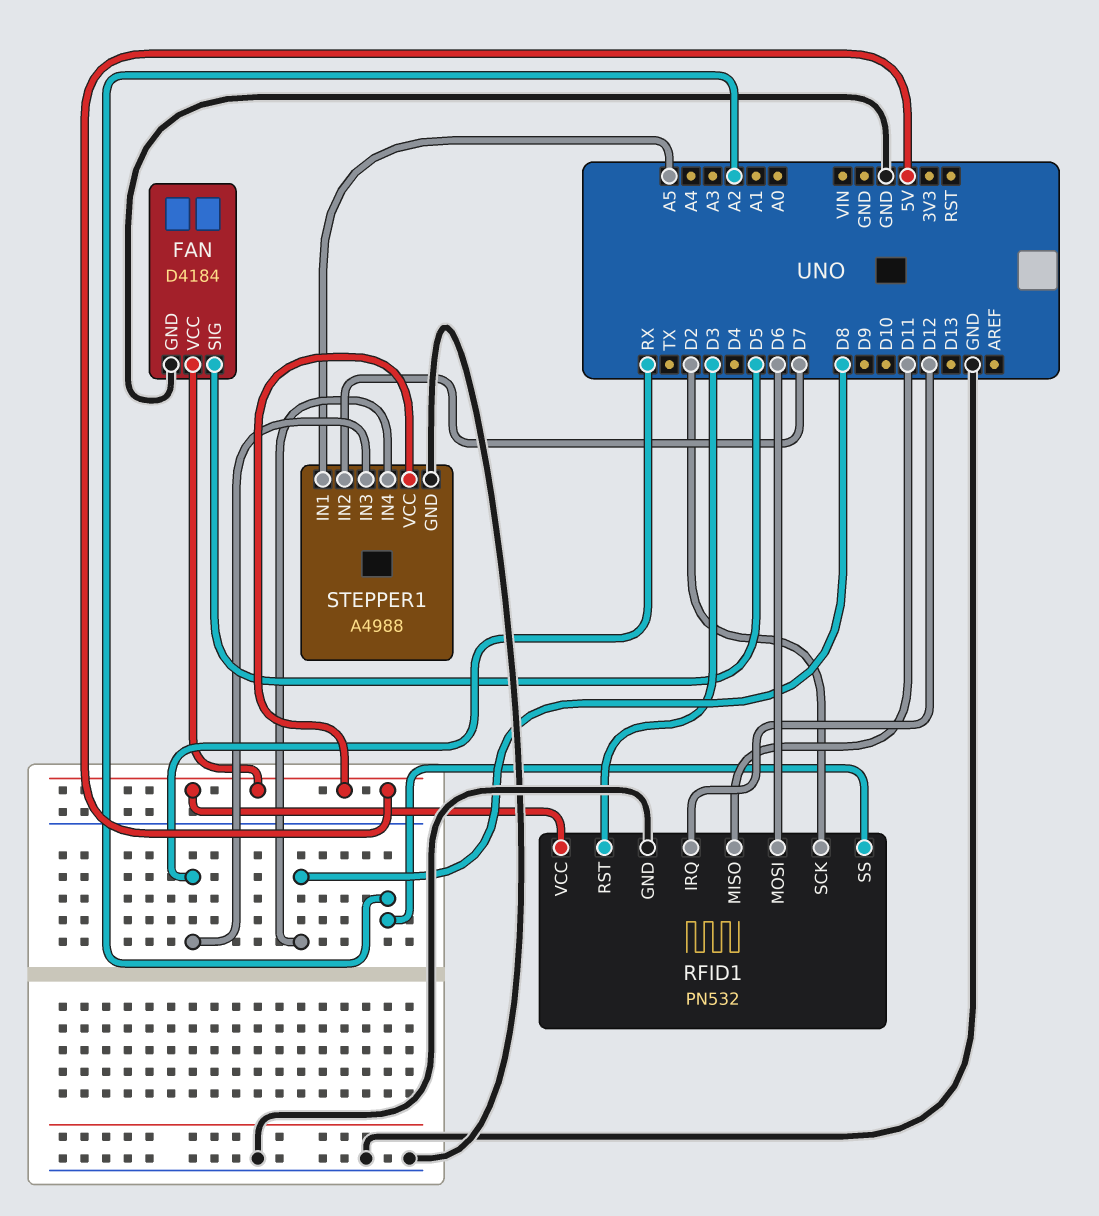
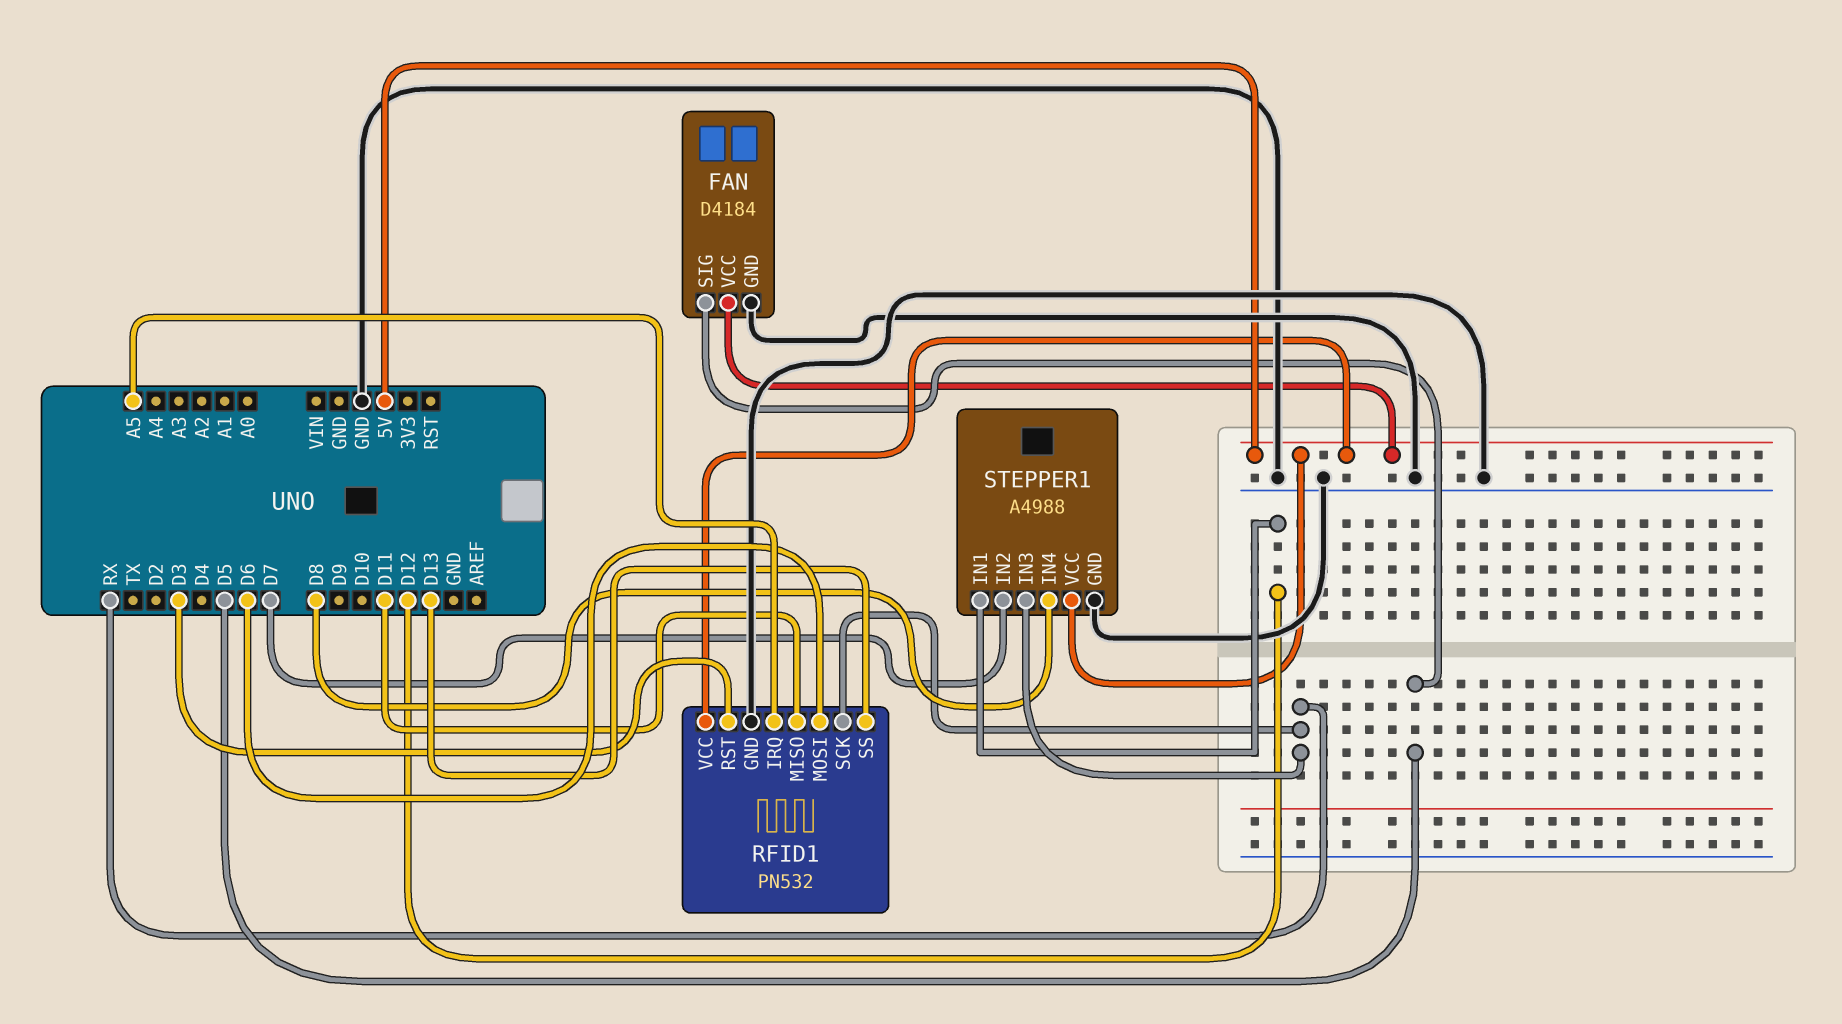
RFID1 pin IRQ: D12 -> A5
RFID1 pin SCK: D2 -> RX
RFID1 pin SS: A2 -> D13
STEPPER1 pin IN1: A5 -> D12

